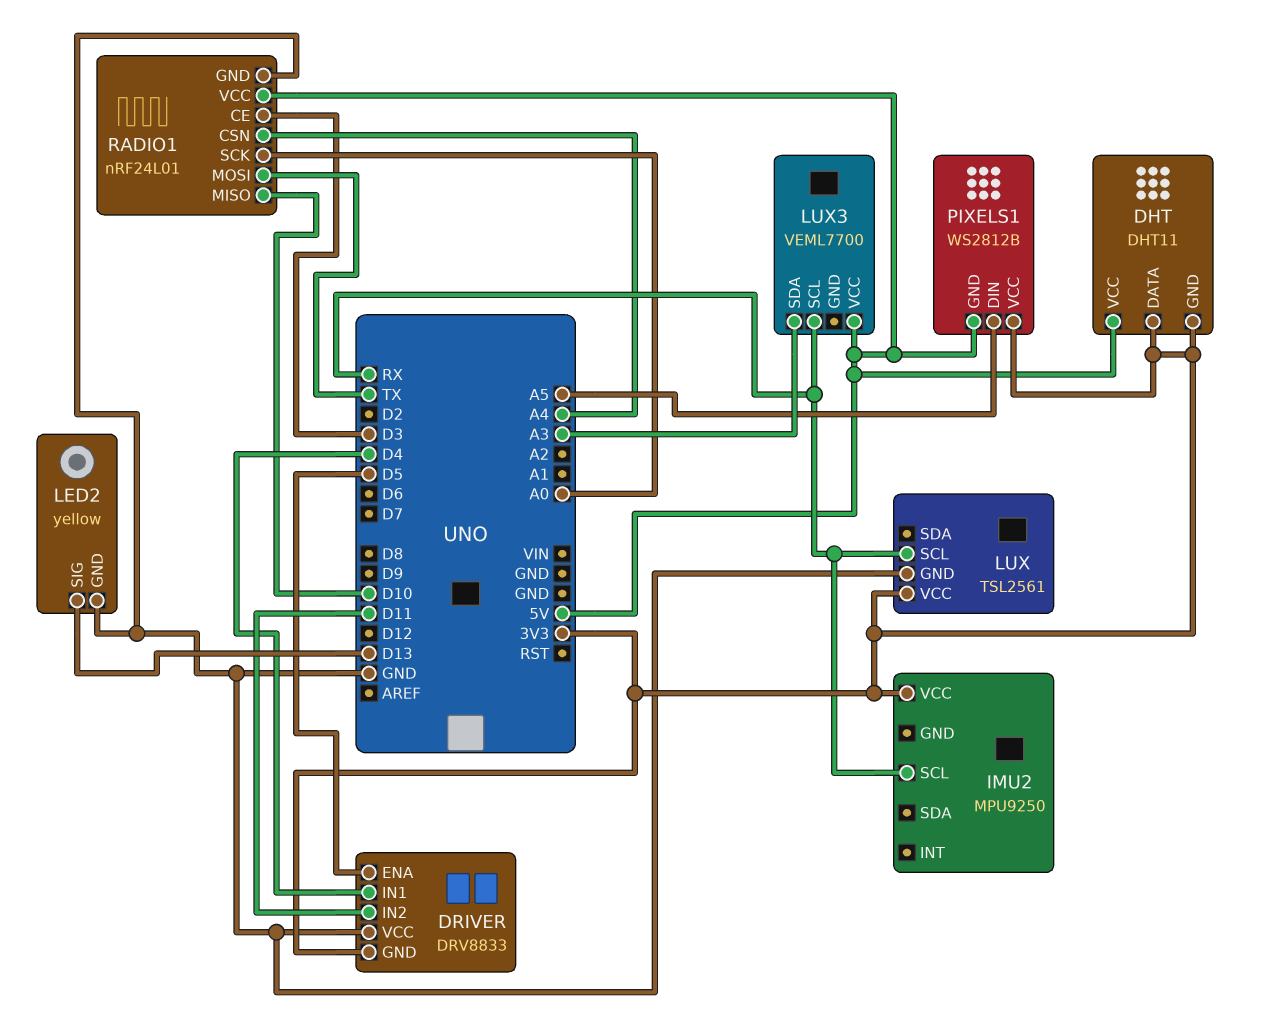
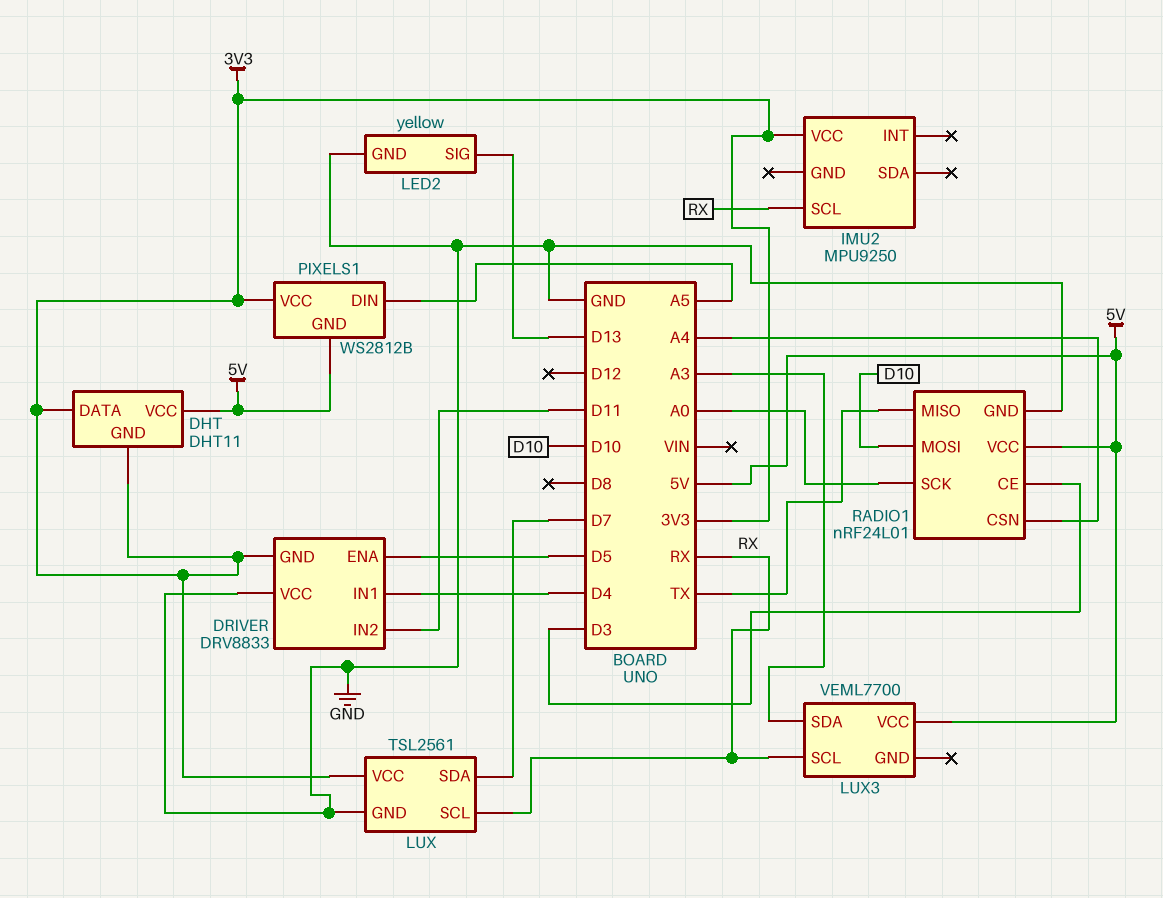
LUX pin SDA: none -> D7
RADIO1 pin MISO: D10 -> TX
RADIO1 pin MOSI: TX -> D10

